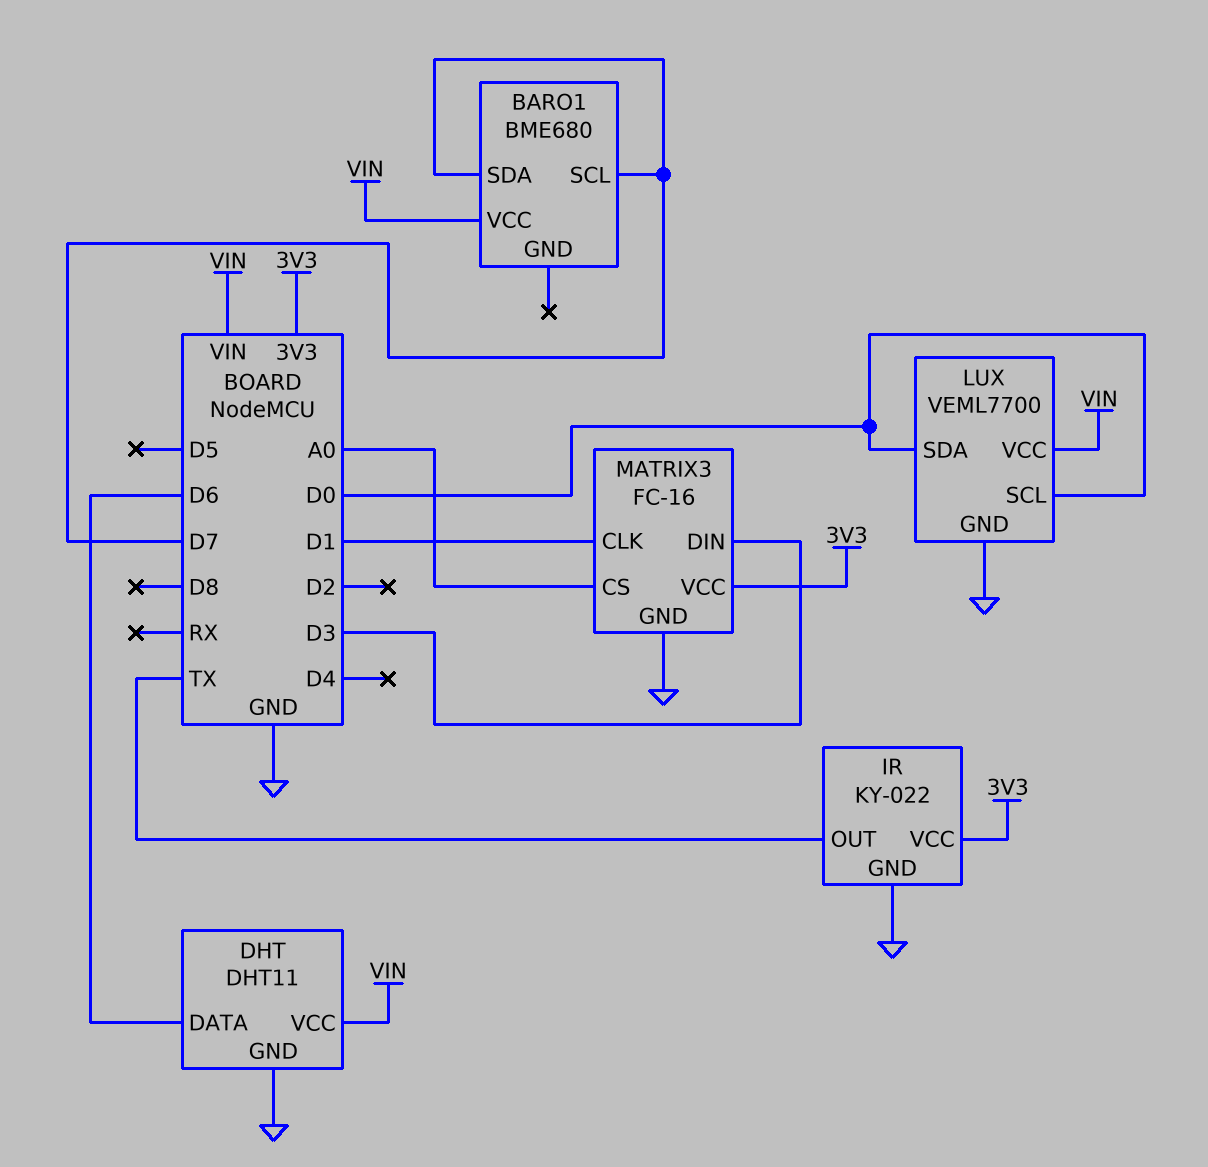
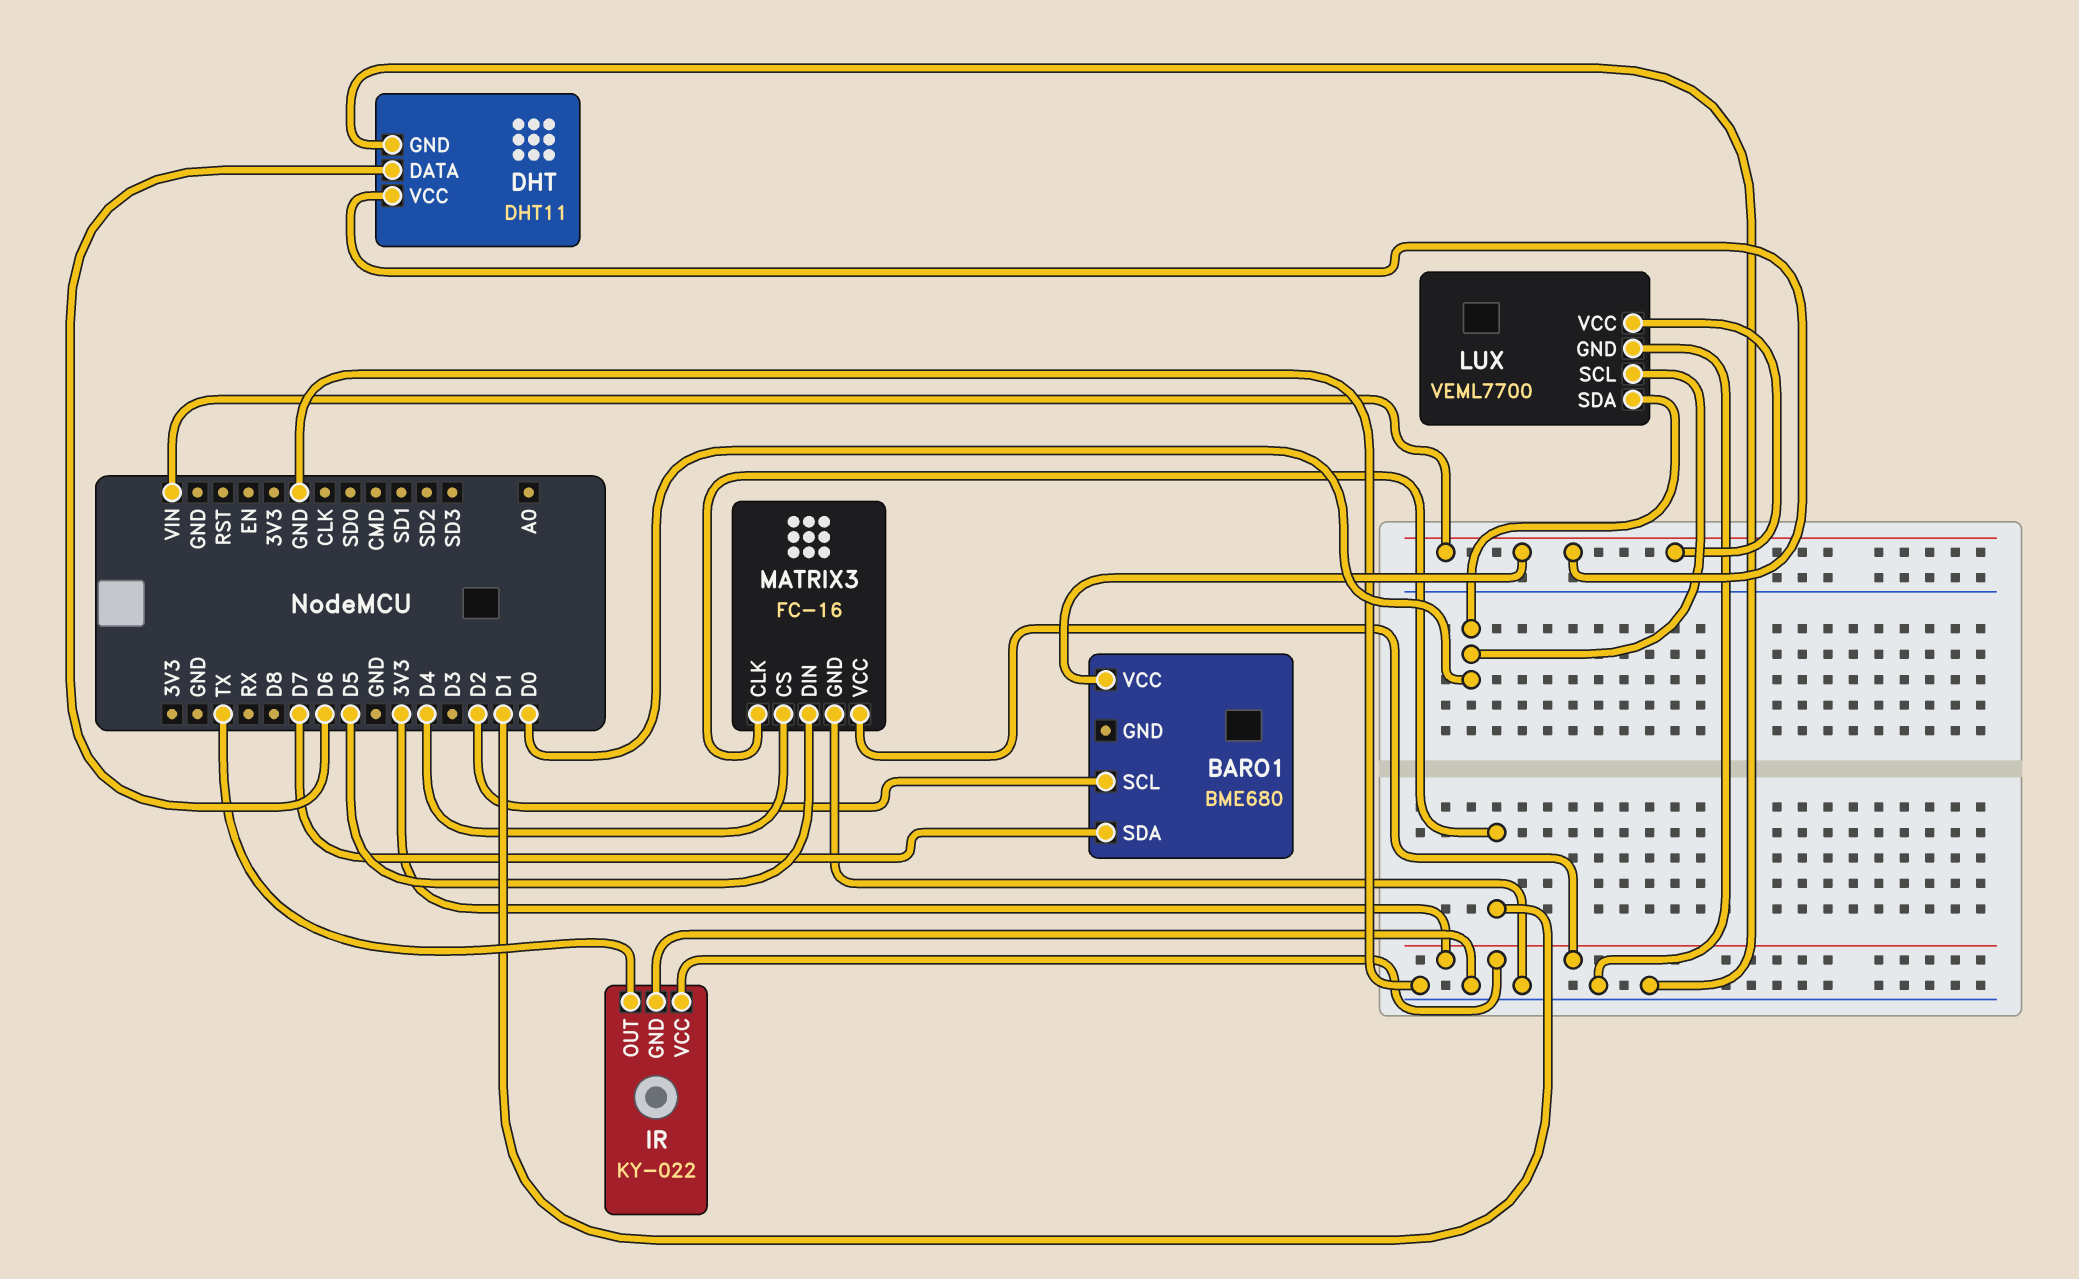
BARO1 pin SCL: D7 -> D2
MATRIX3 pin CS: A0 -> D4
MATRIX3 pin DIN: D3 -> D5

